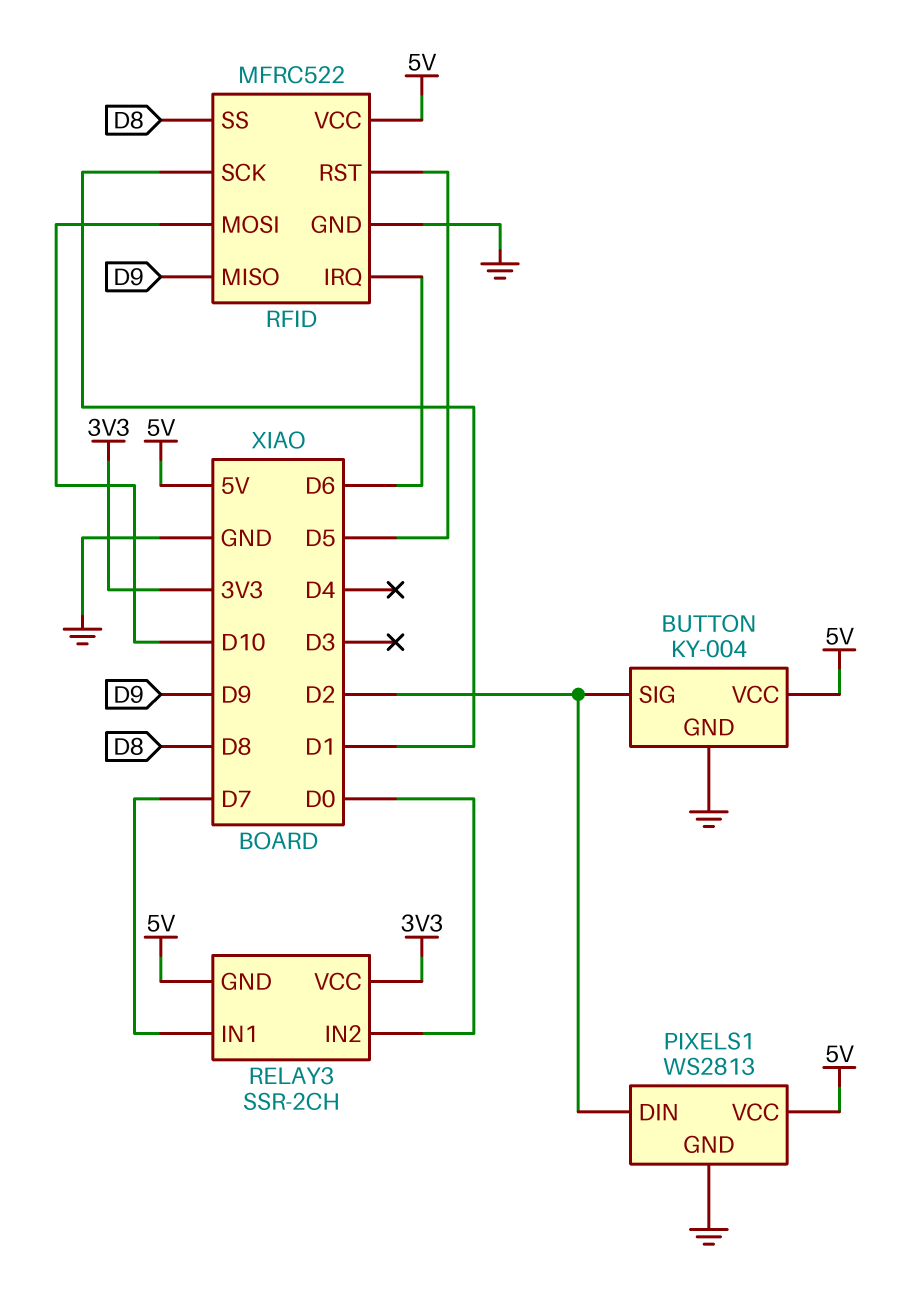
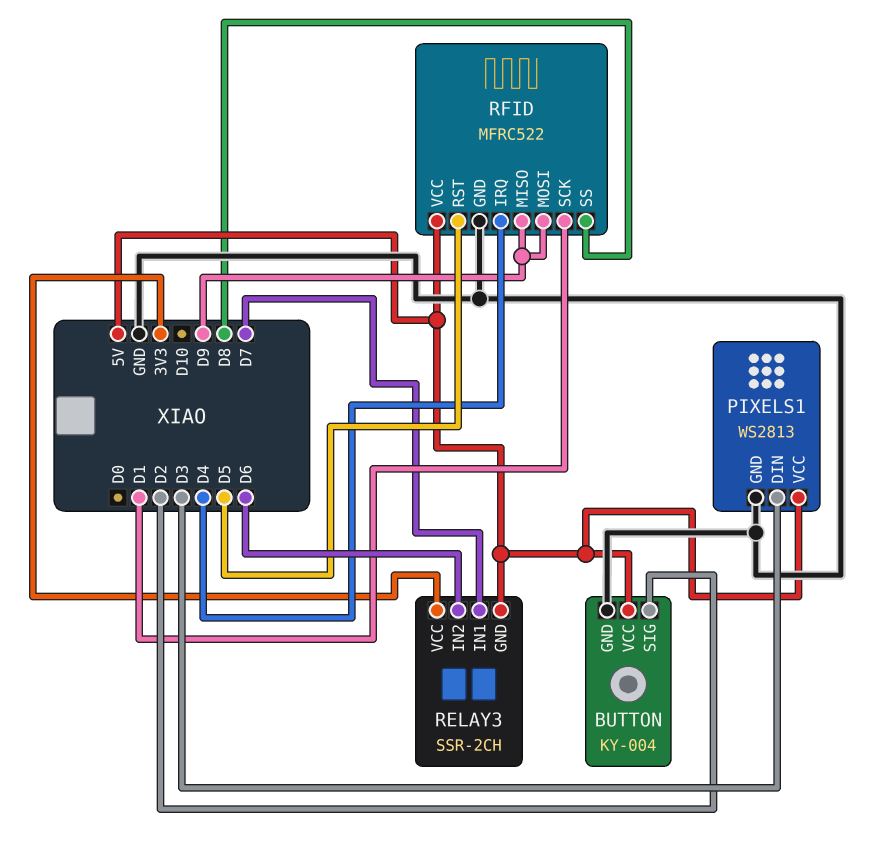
PIXELS1 pin DIN: D2 -> D3
RELAY3 pin IN2: D0 -> D6
RFID pin IRQ: D6 -> D4
RFID pin MOSI: D10 -> D9

